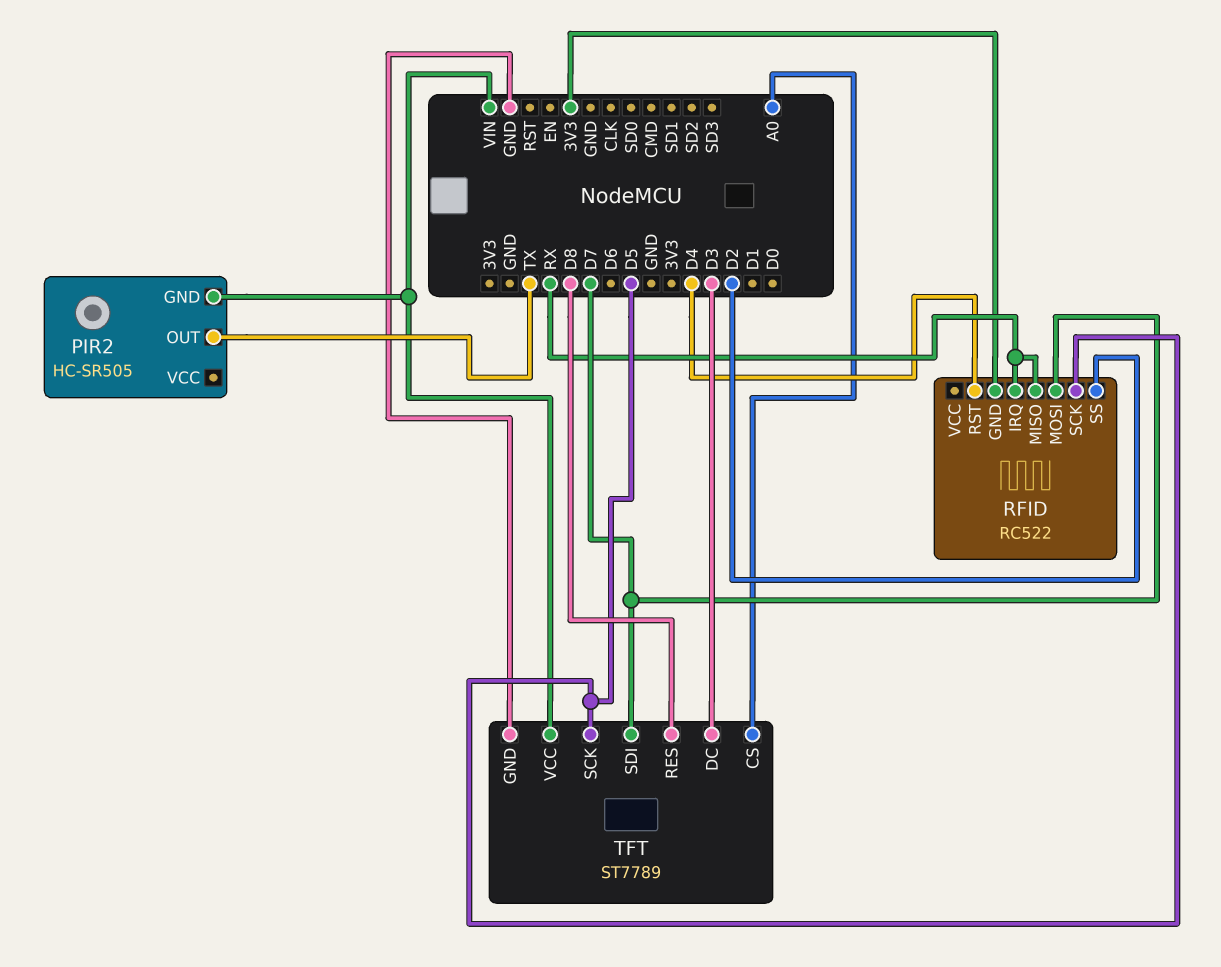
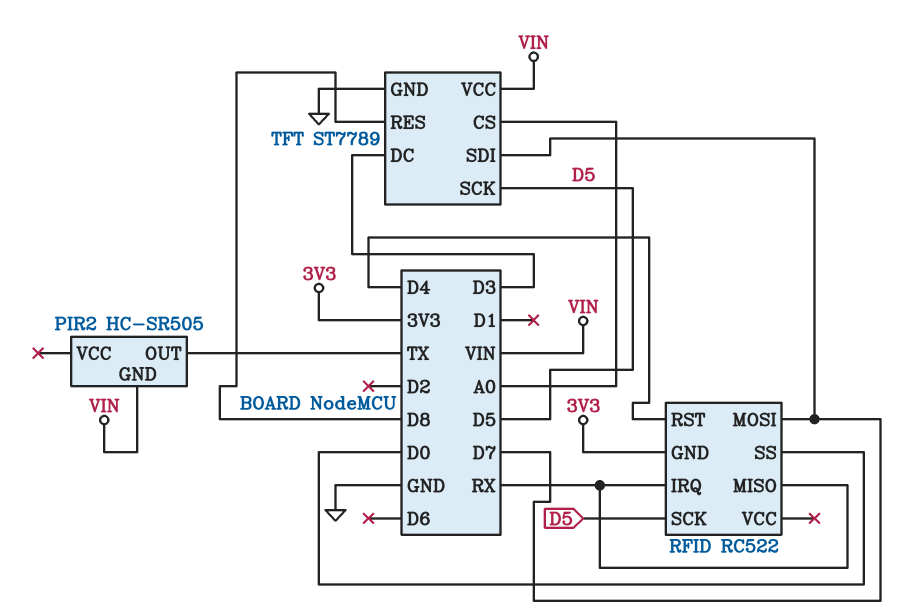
RFID pin SS: D2 -> D0

